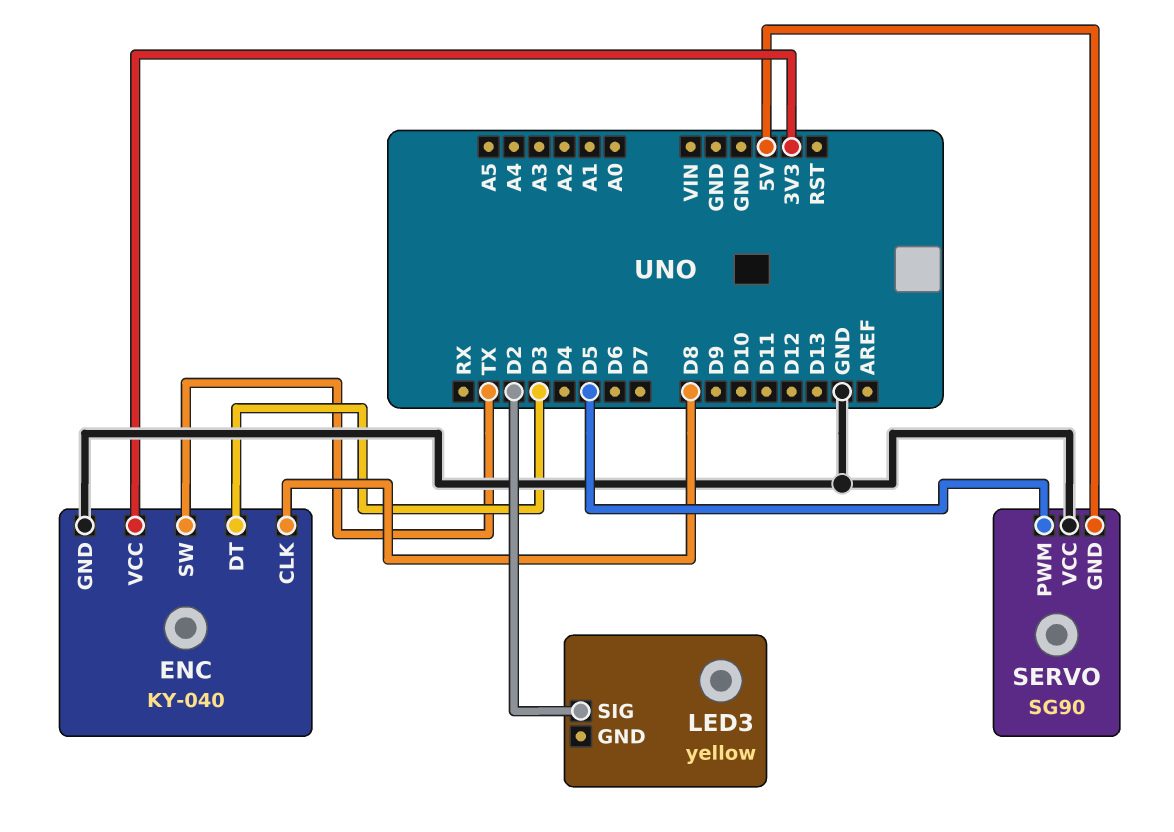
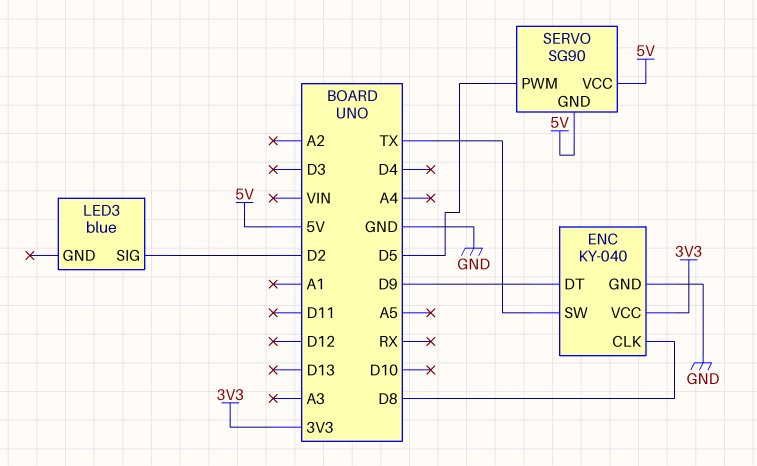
ENC pin DT: D3 -> D9
LED3: yellow -> blue
SERVO pin VCC: GND -> 5V

